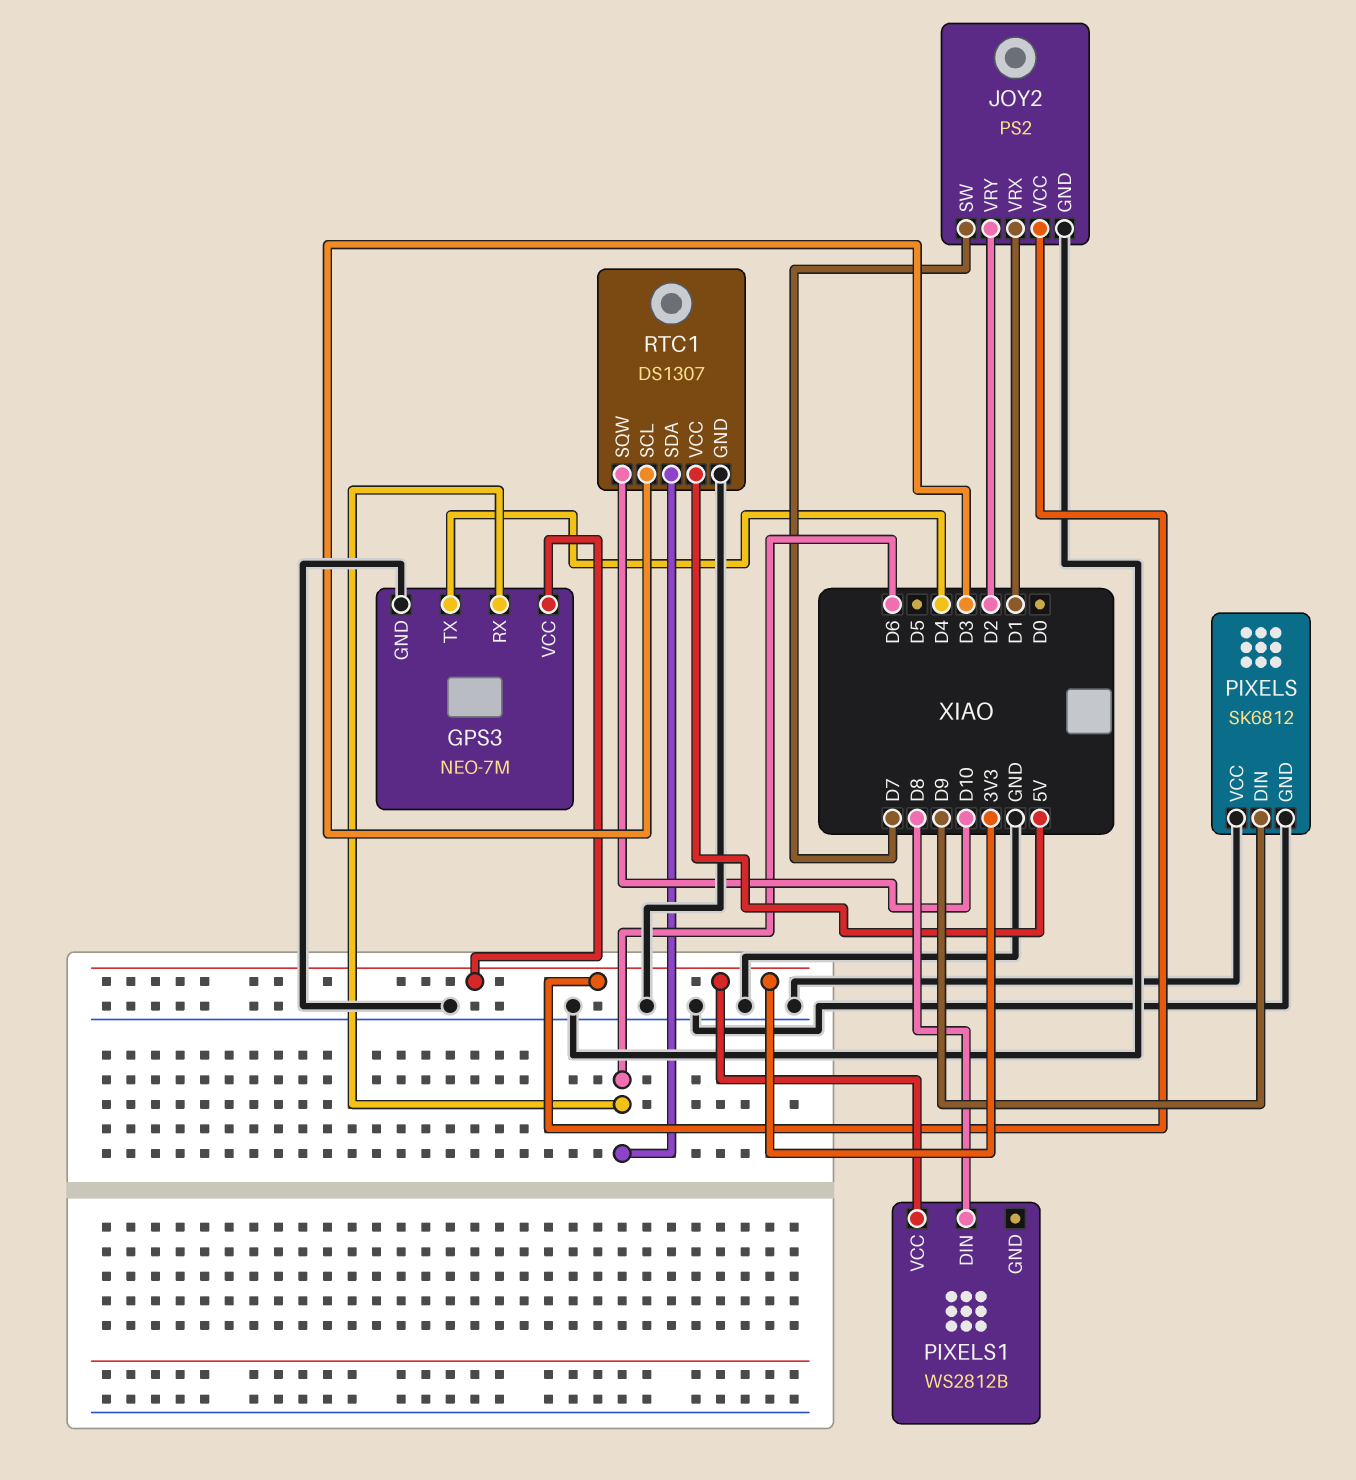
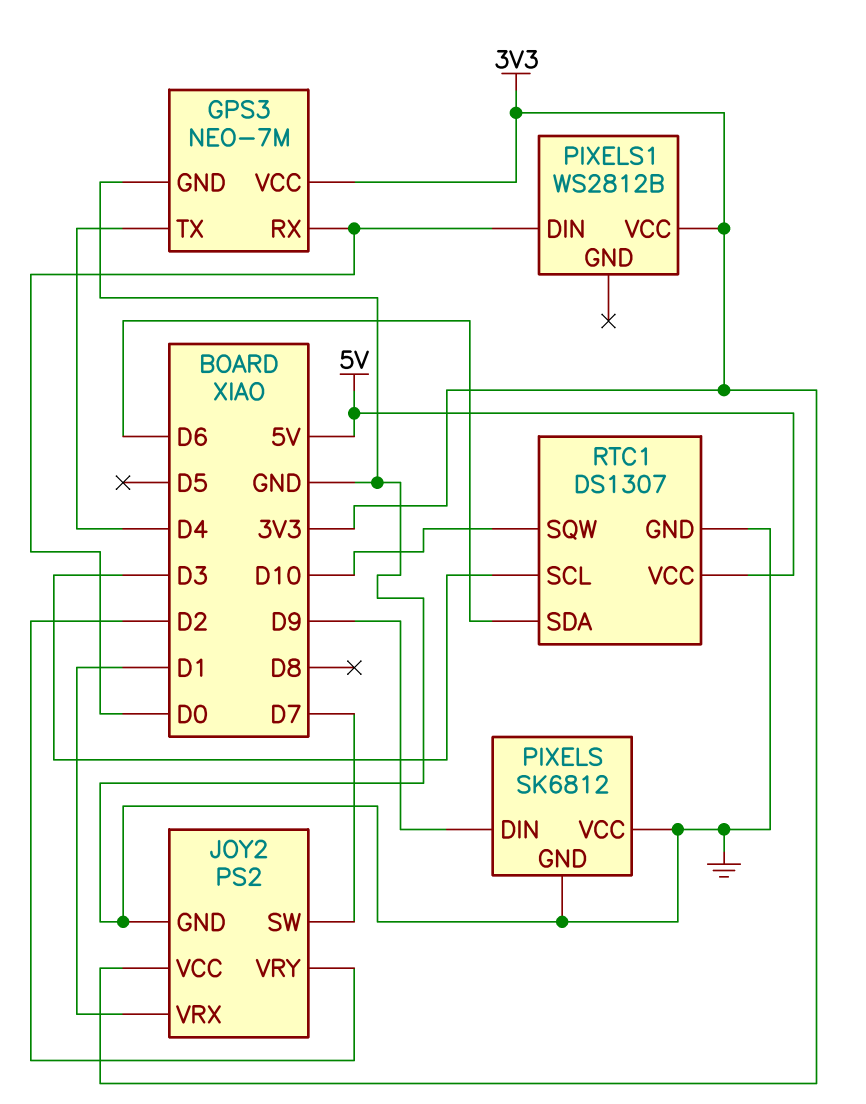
GPS3 pin RX: D6 -> D0
PIXELS1 pin DIN: D8 -> D0

